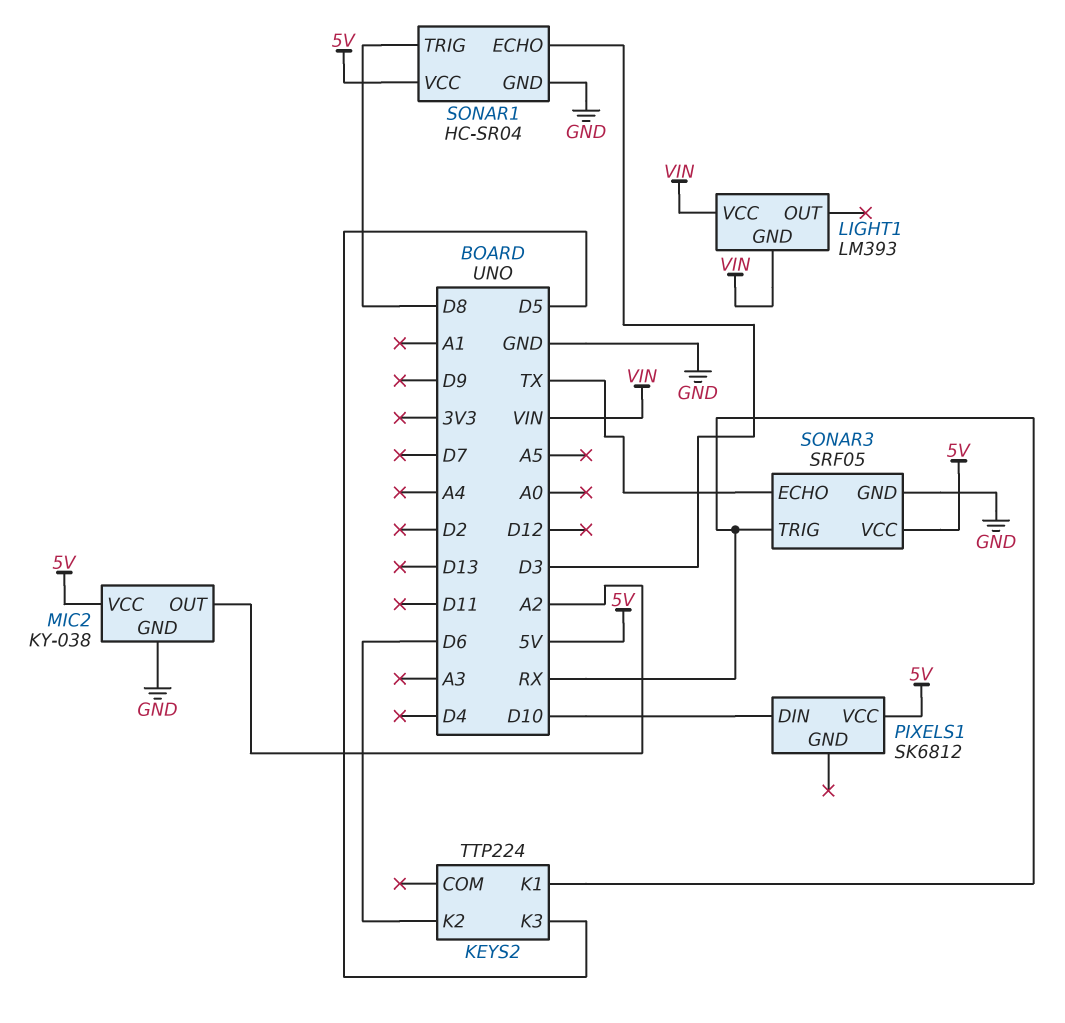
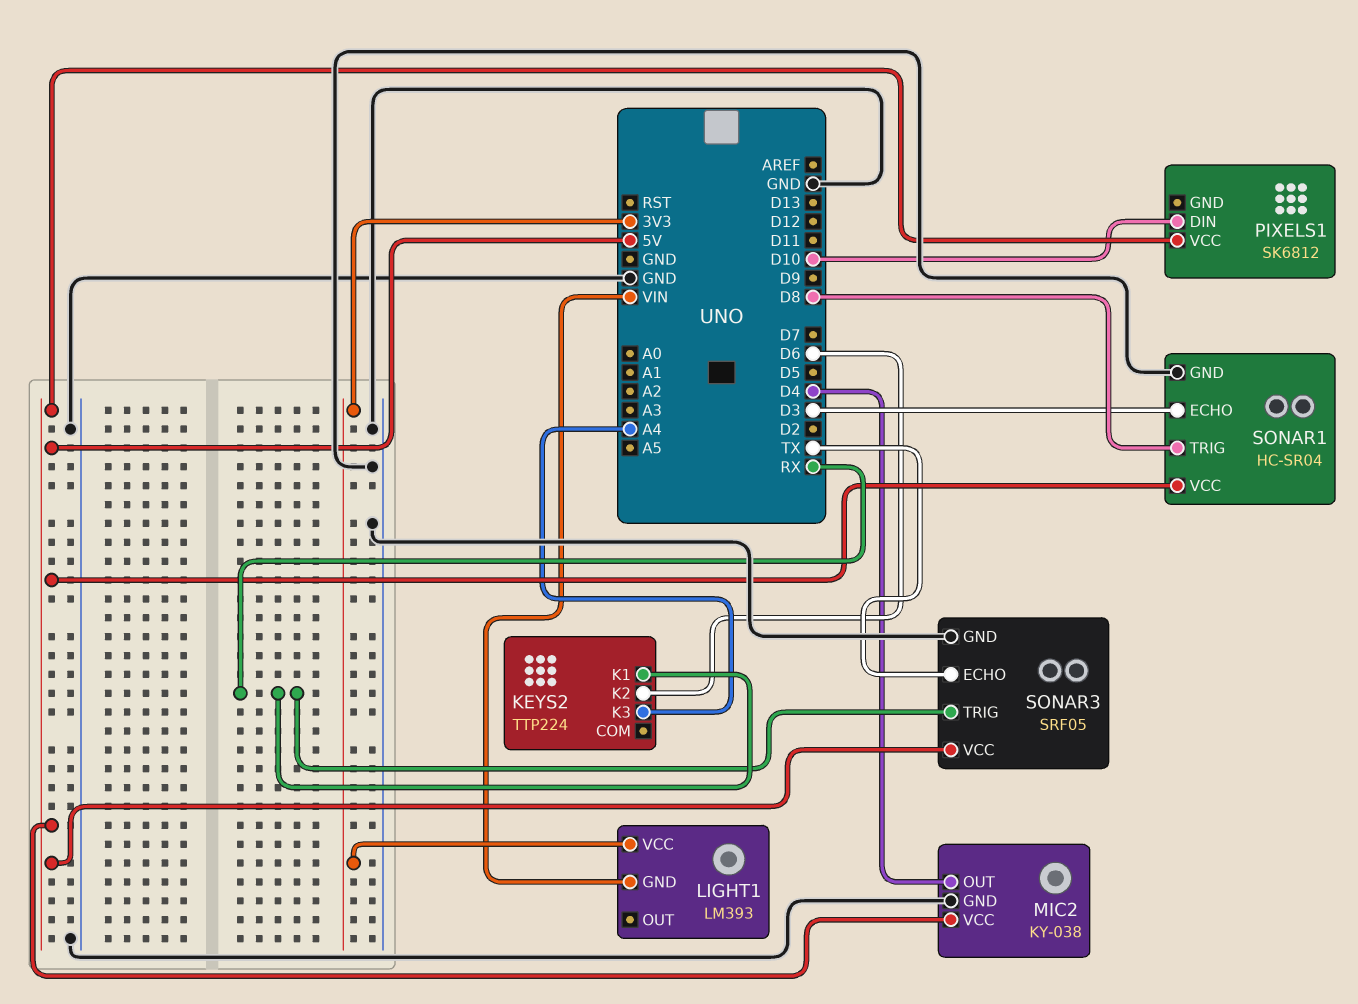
KEYS2 pin K3: D5 -> A4
LIGHT1 pin VCC: VIN -> 3V3
MIC2 pin OUT: A2 -> D4

